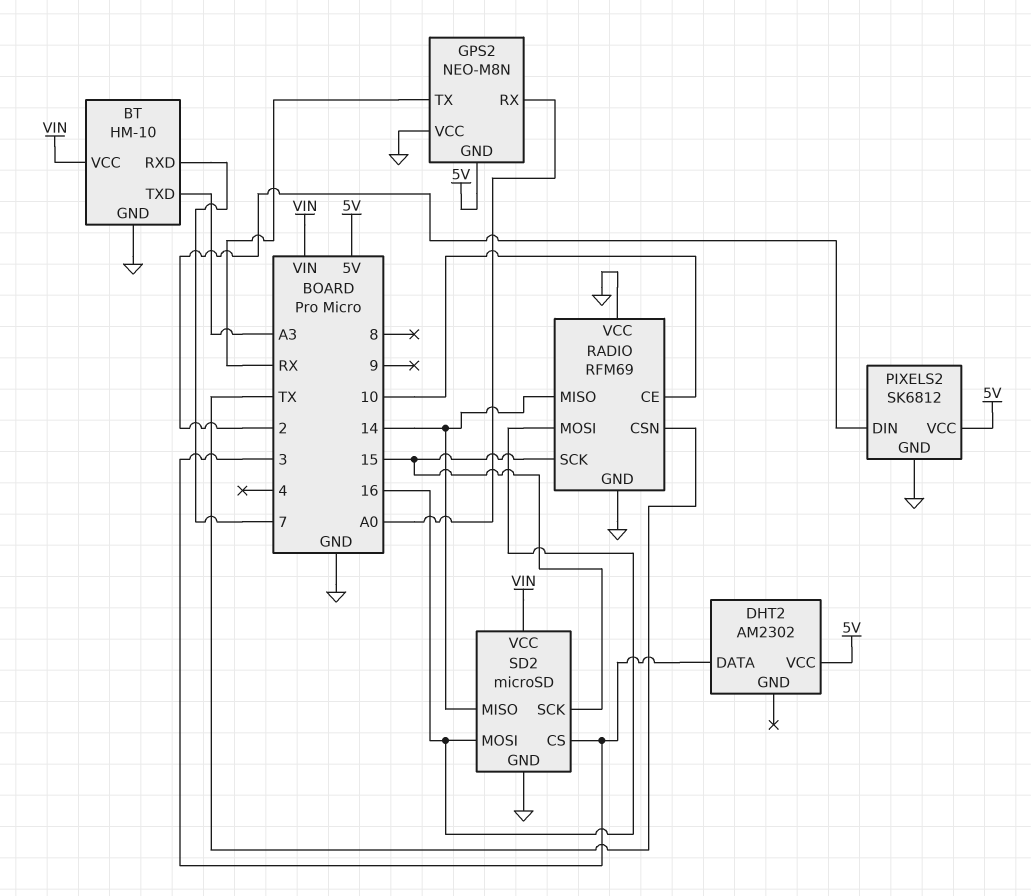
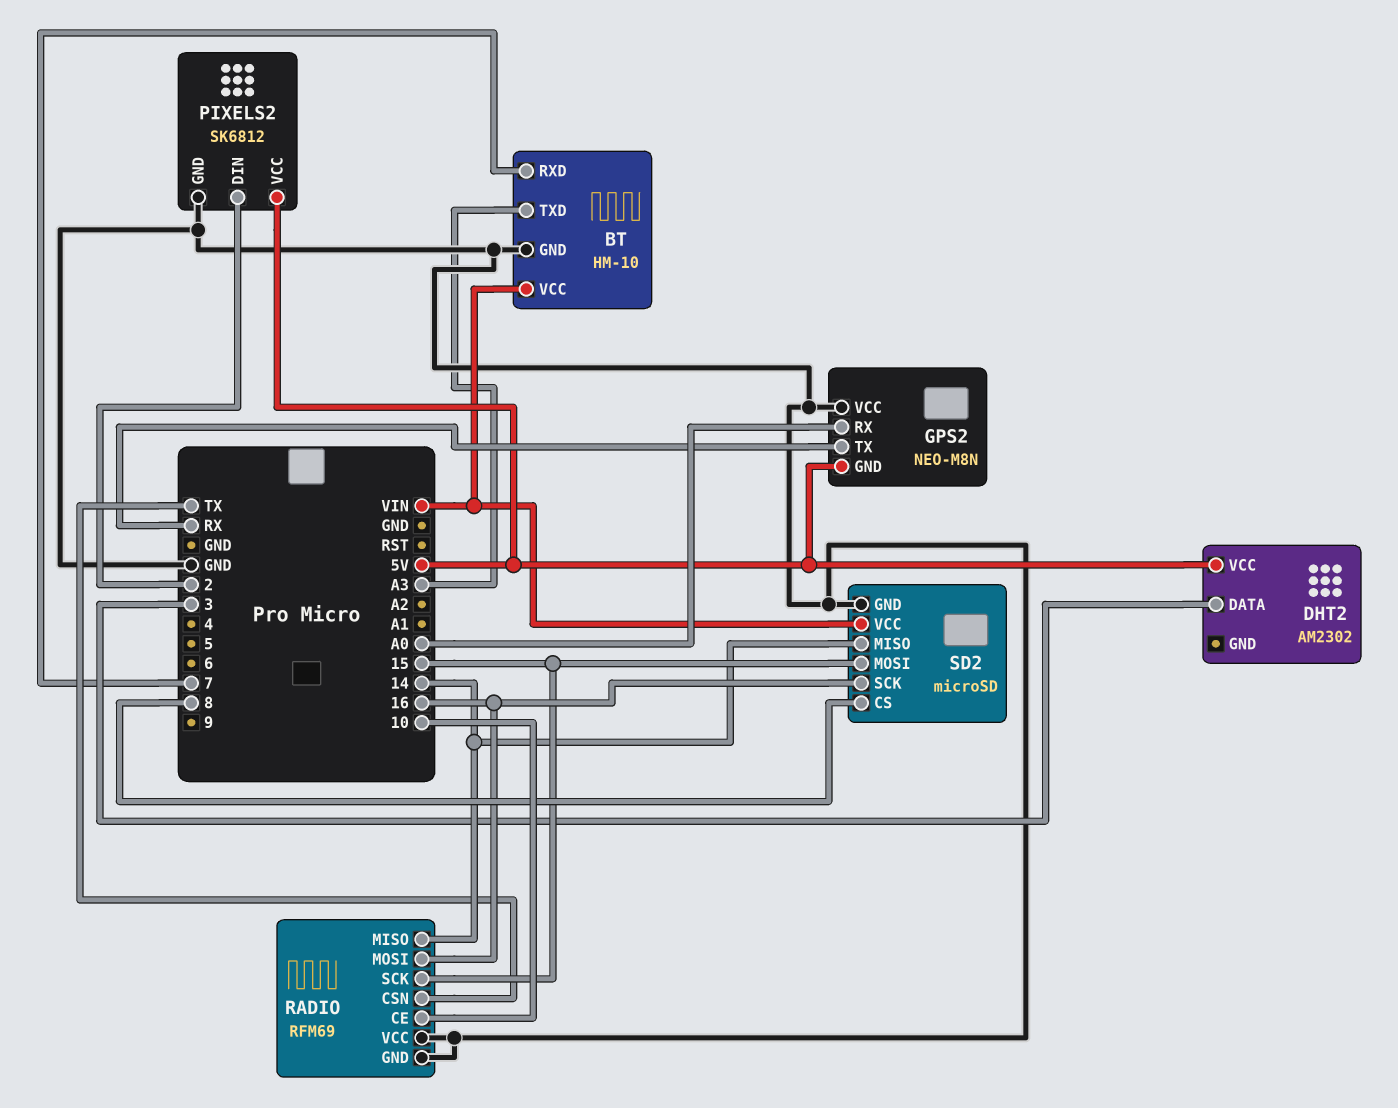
SD2 pin CS: 3 -> 8
SD2 pin MOSI: 16 -> 15
SD2 pin SCK: 15 -> 16

